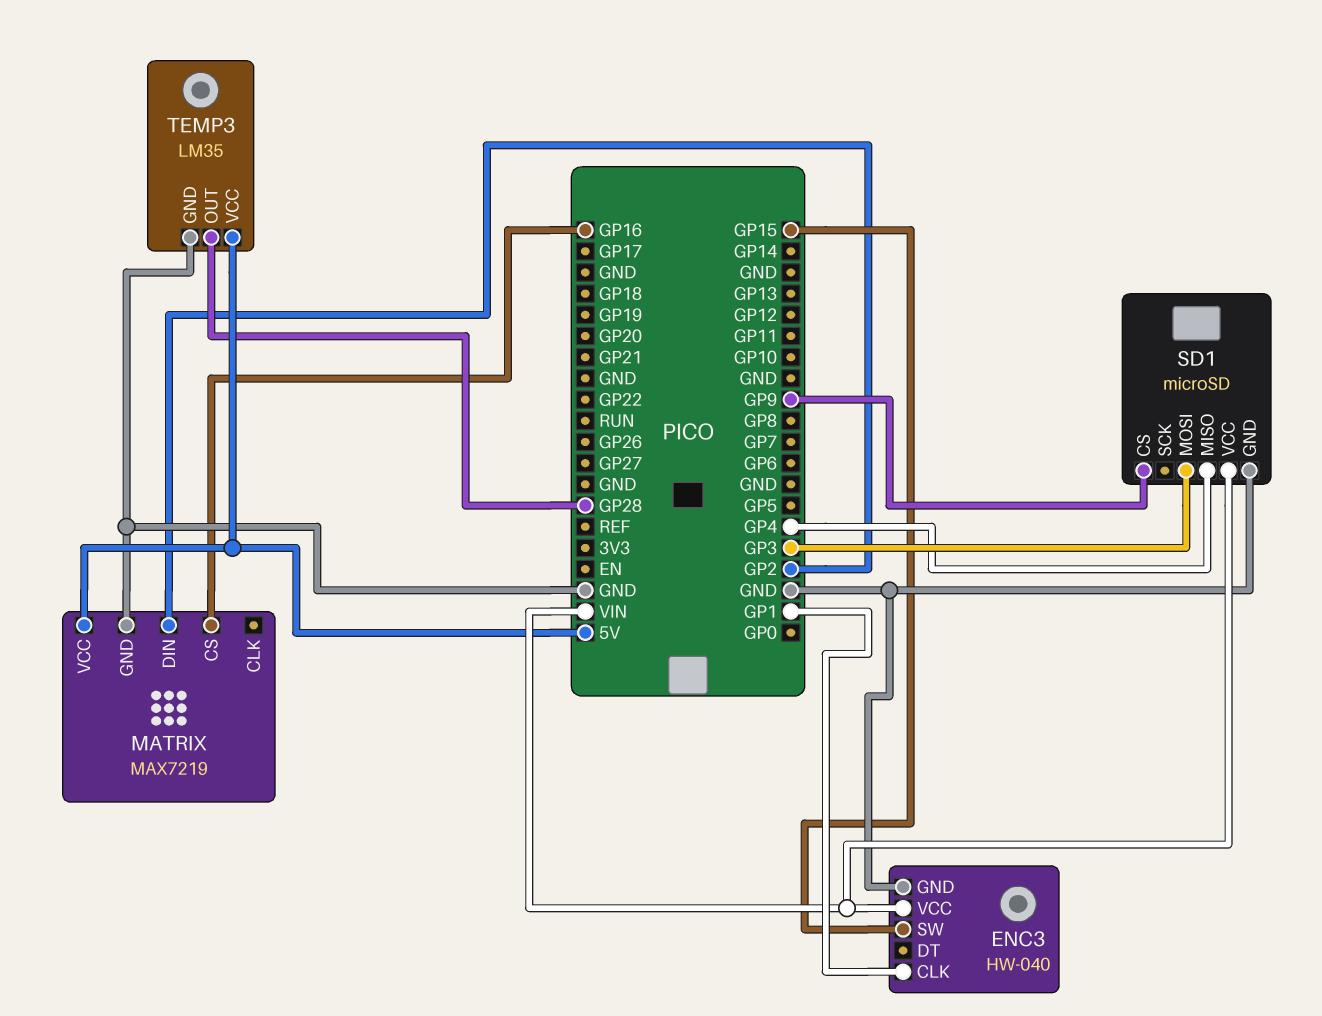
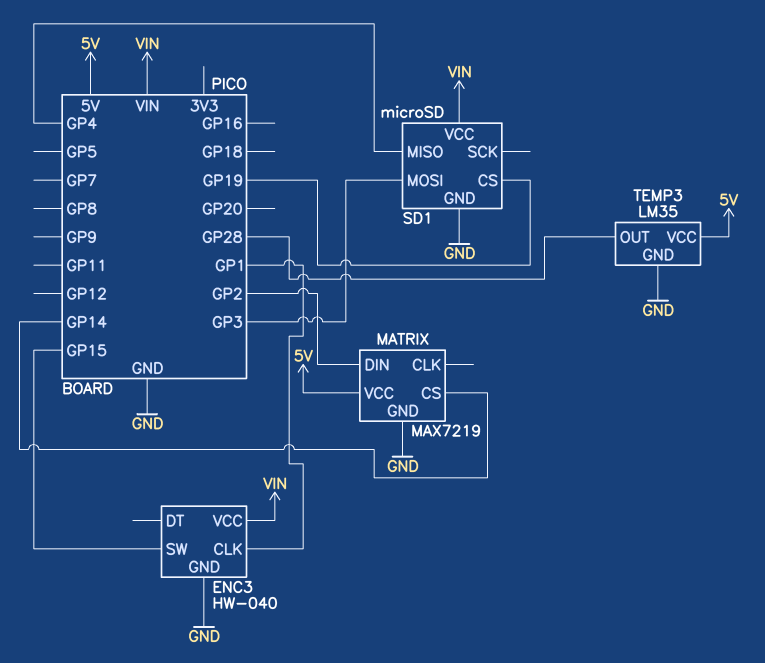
MATRIX pin CS: GP16 -> GP14
SD1 pin CS: GP9 -> GP19

